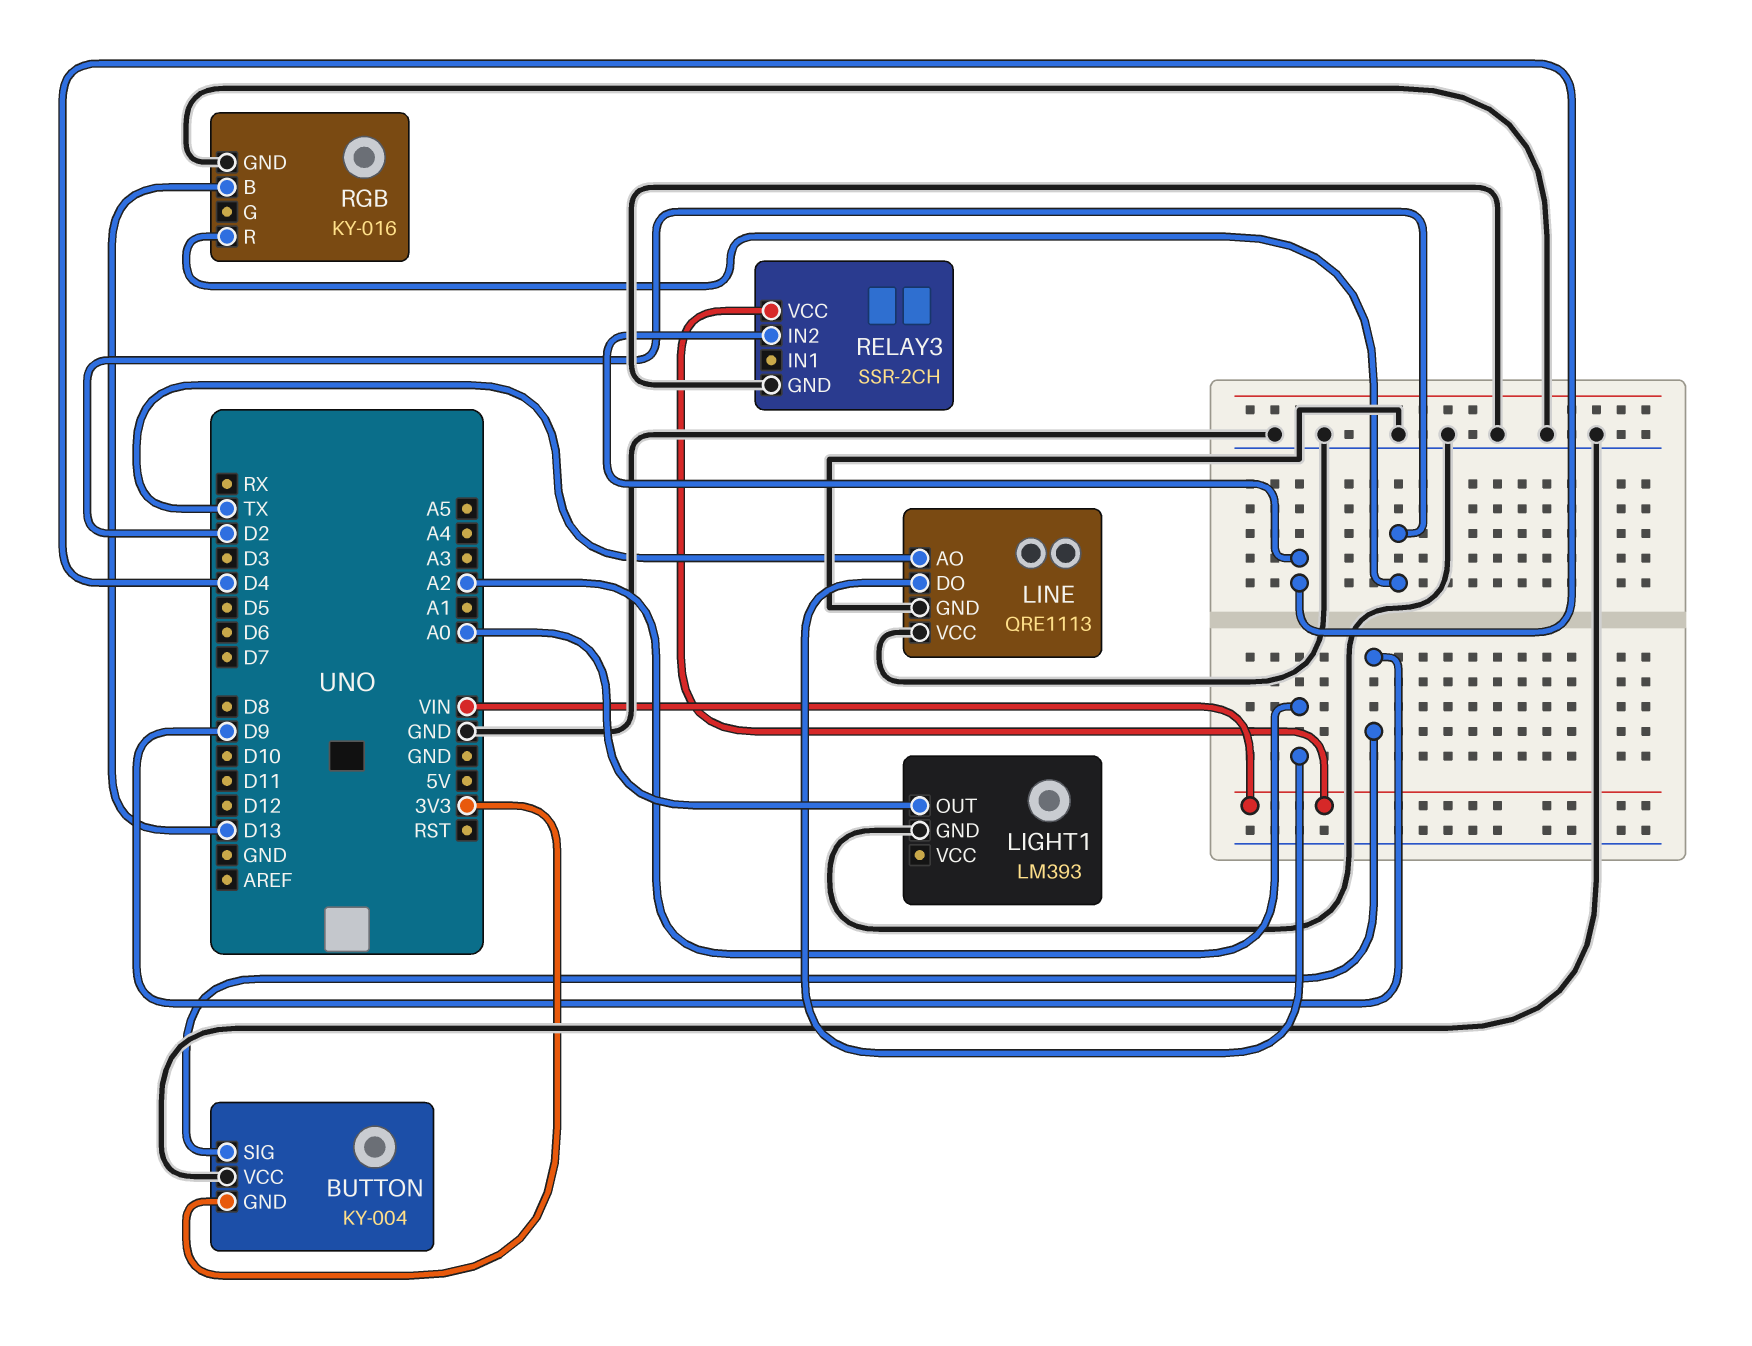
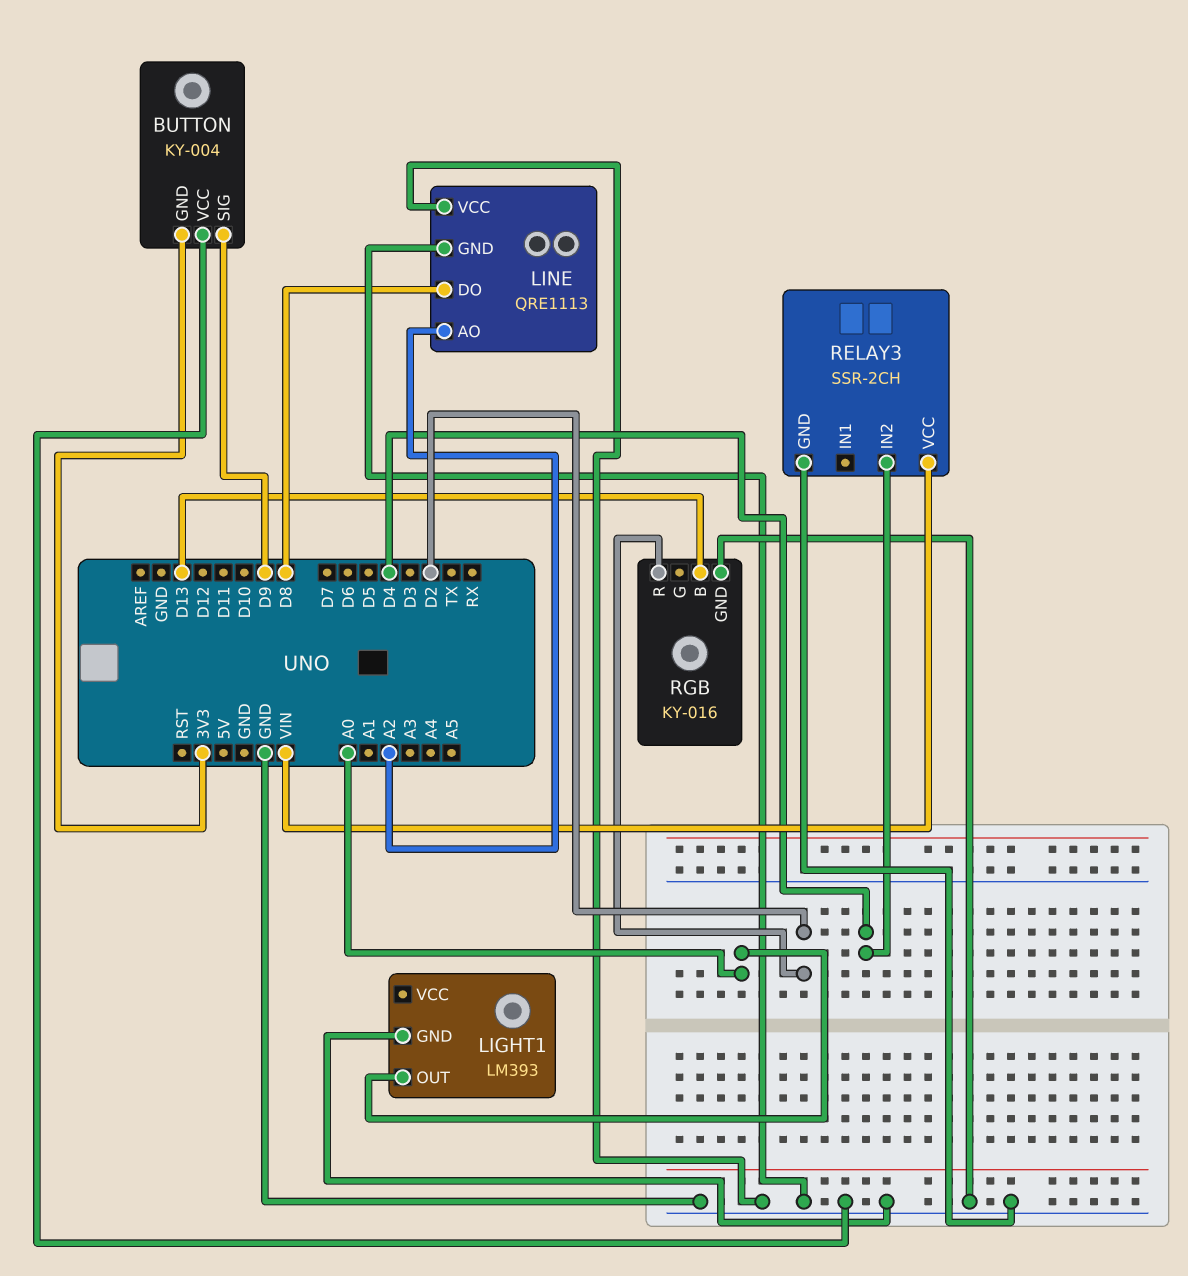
LINE pin AO: TX -> A2
LINE pin DO: A2 -> D8

